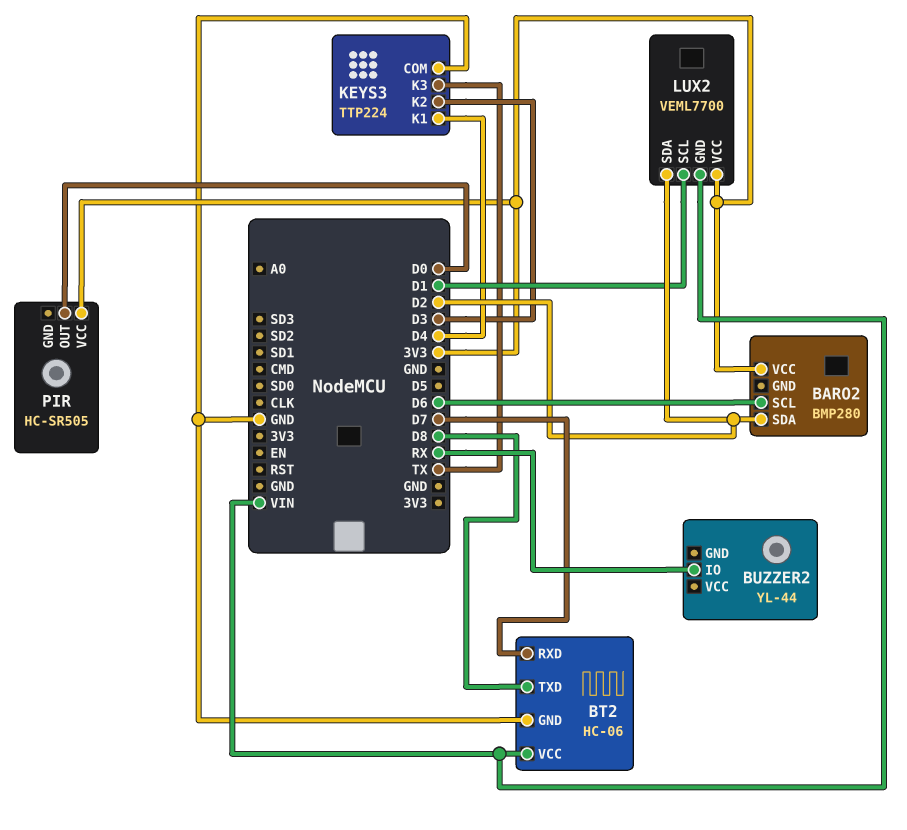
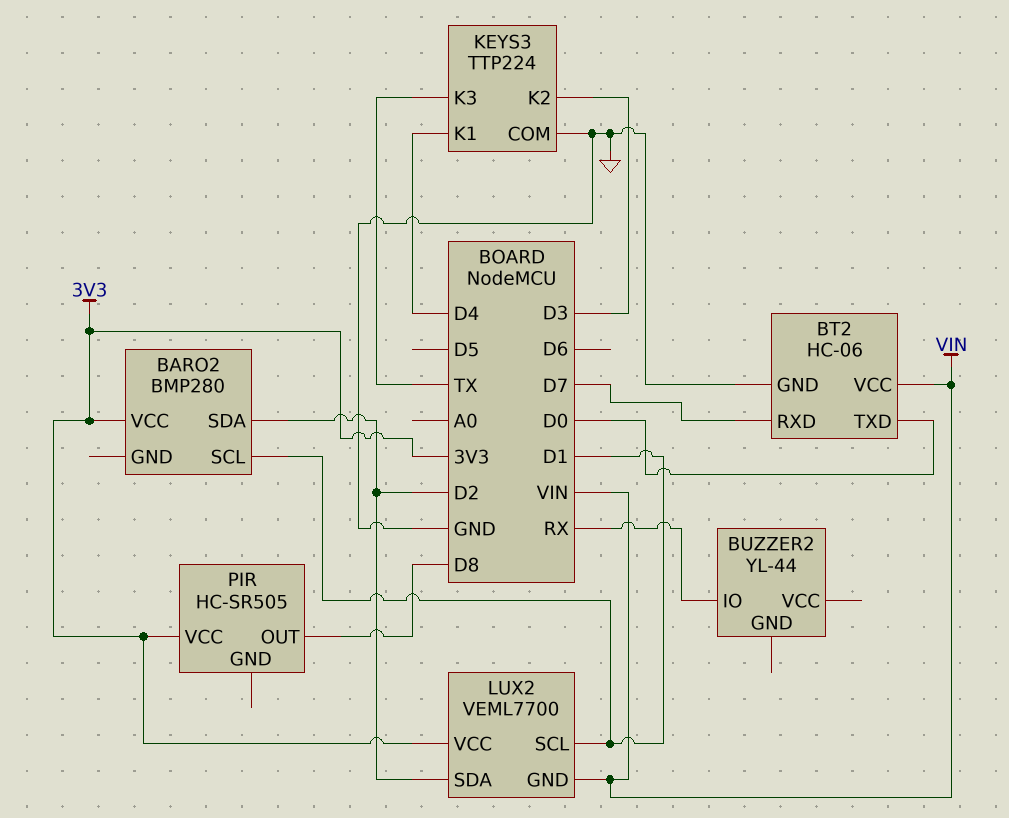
BARO2 pin SCL: D6 -> D1
BT2 pin TXD: D8 -> D0
PIR pin OUT: D0 -> D8

